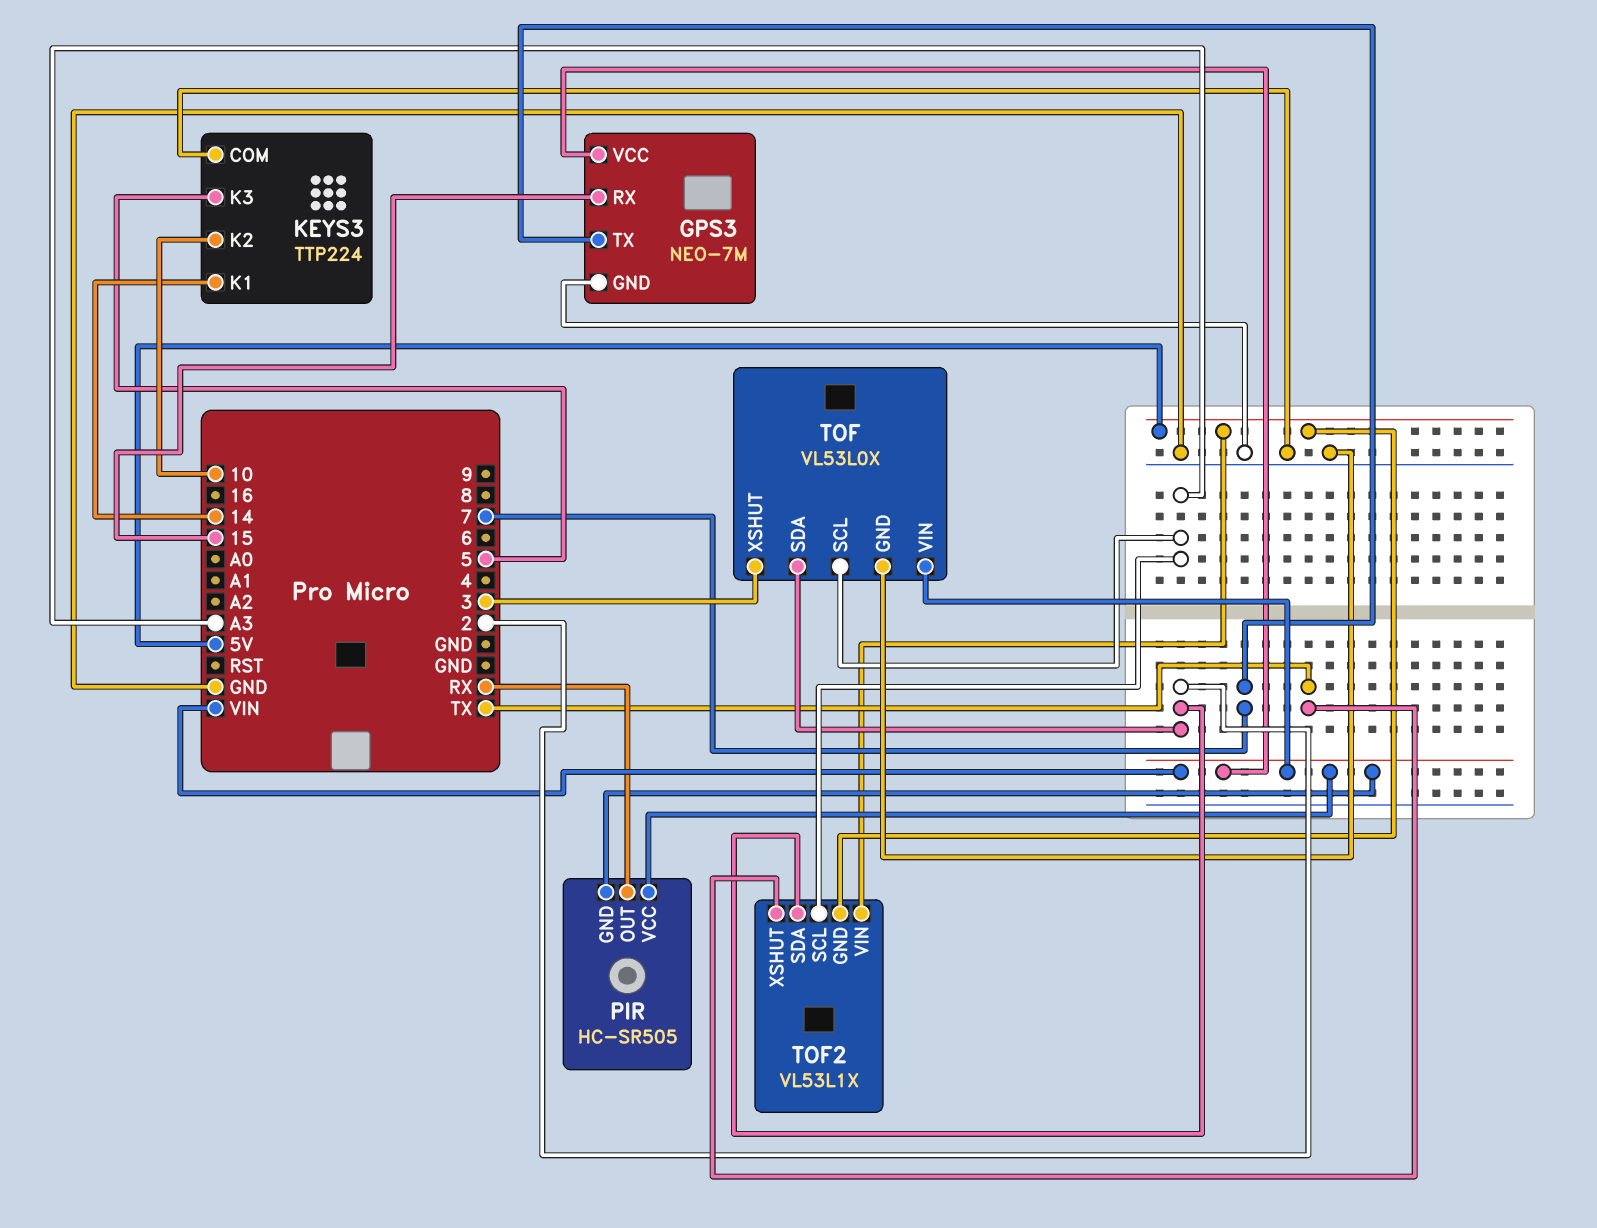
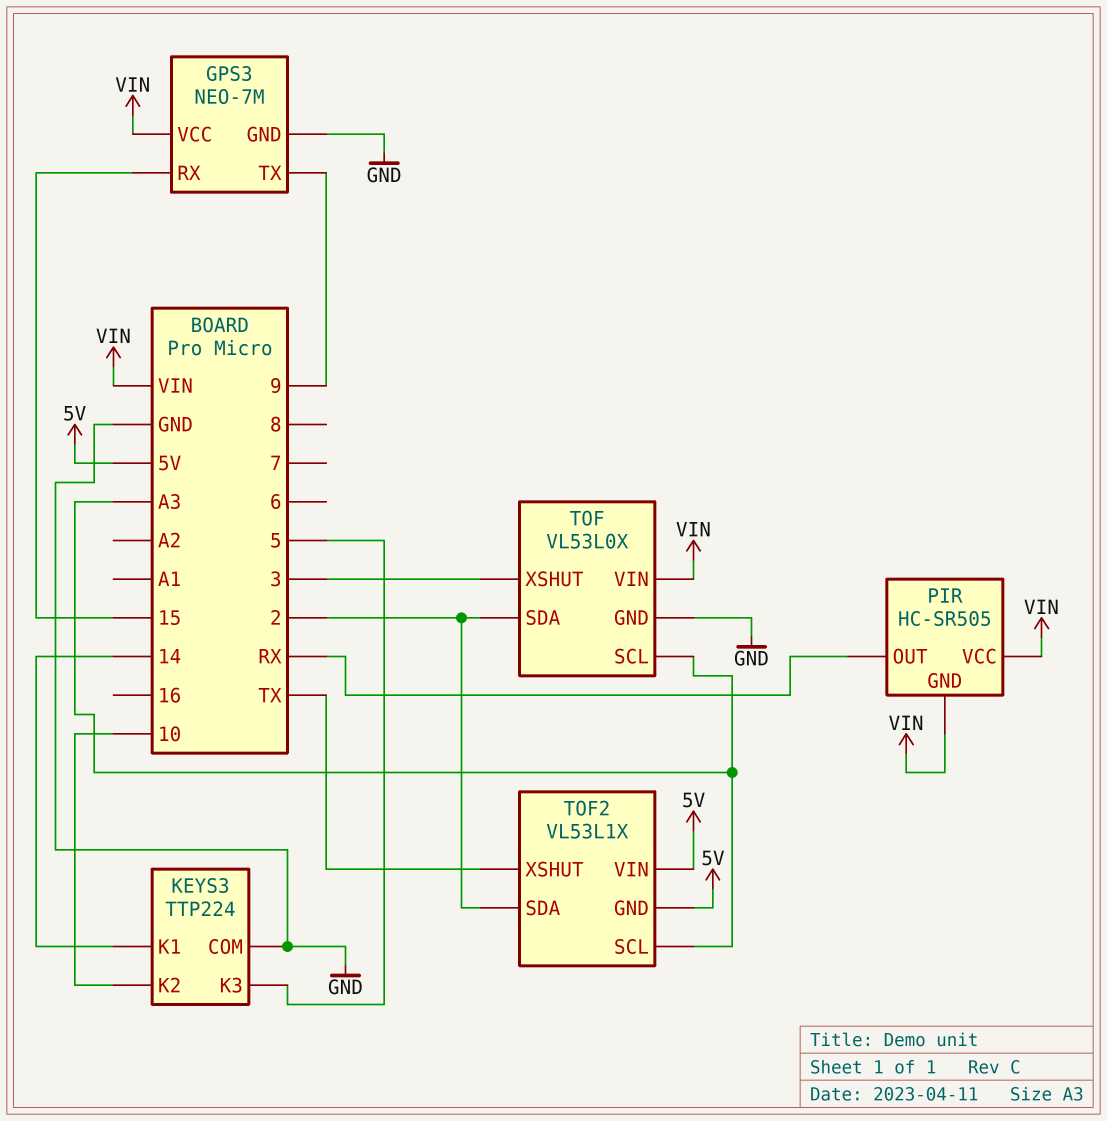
GPS3 pin TX: 7 -> 9

